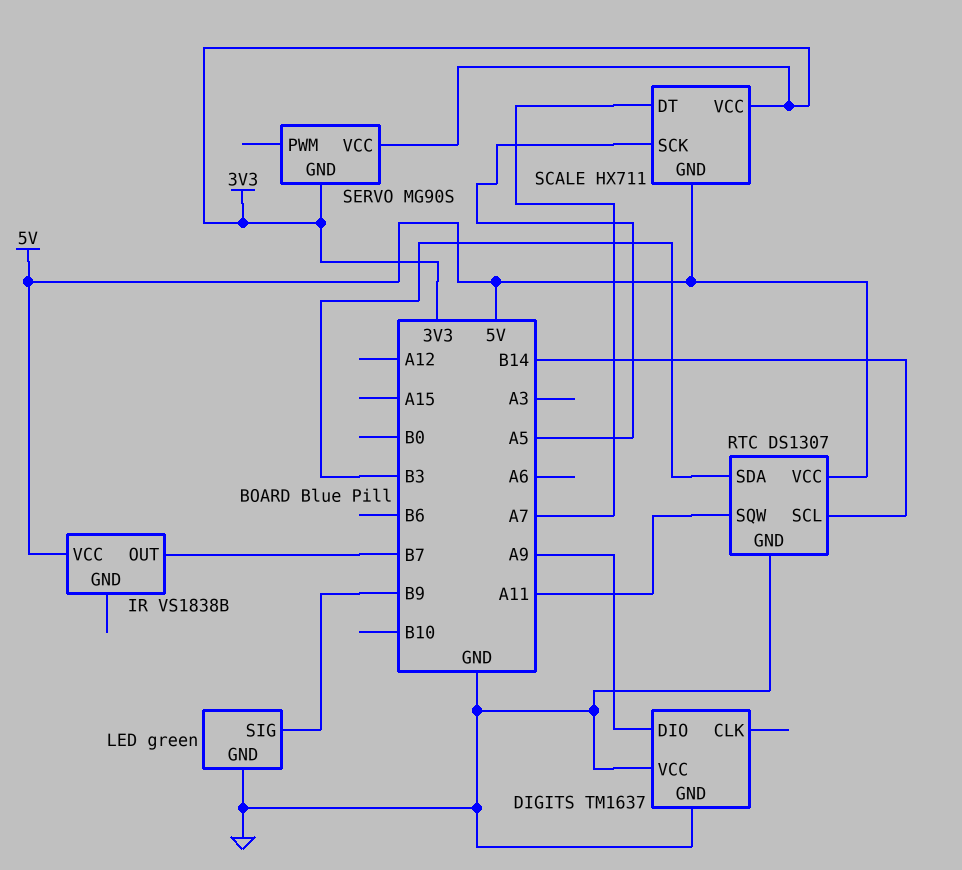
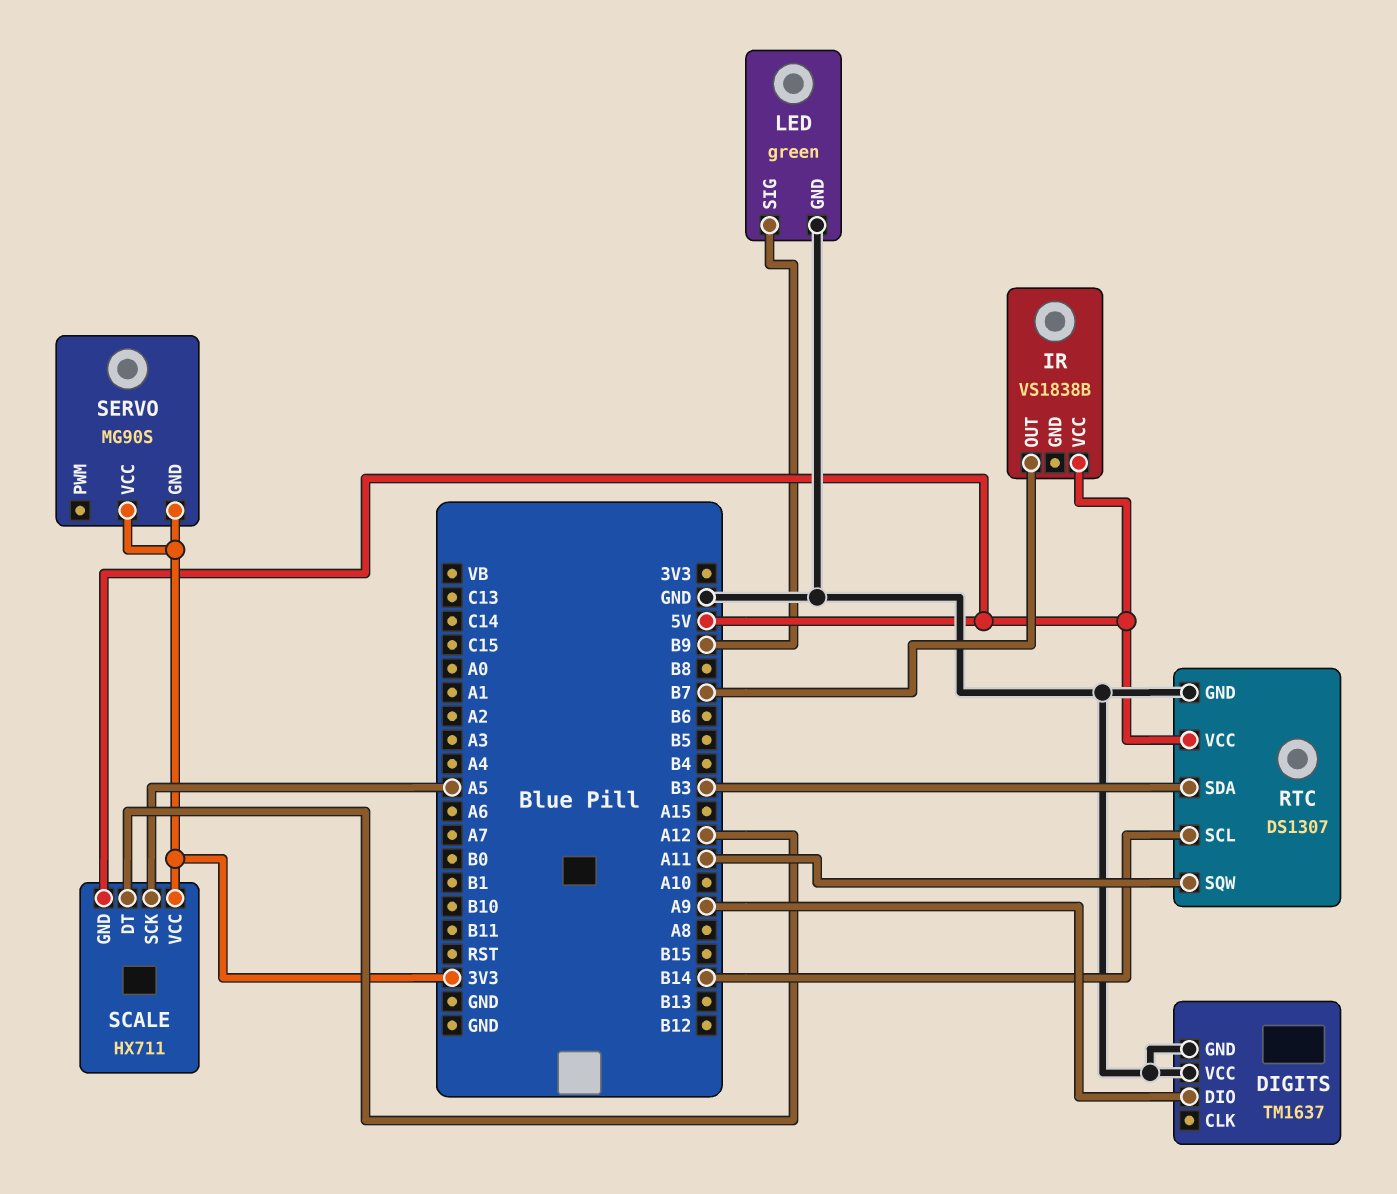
SCALE pin DT: A7 -> A12

